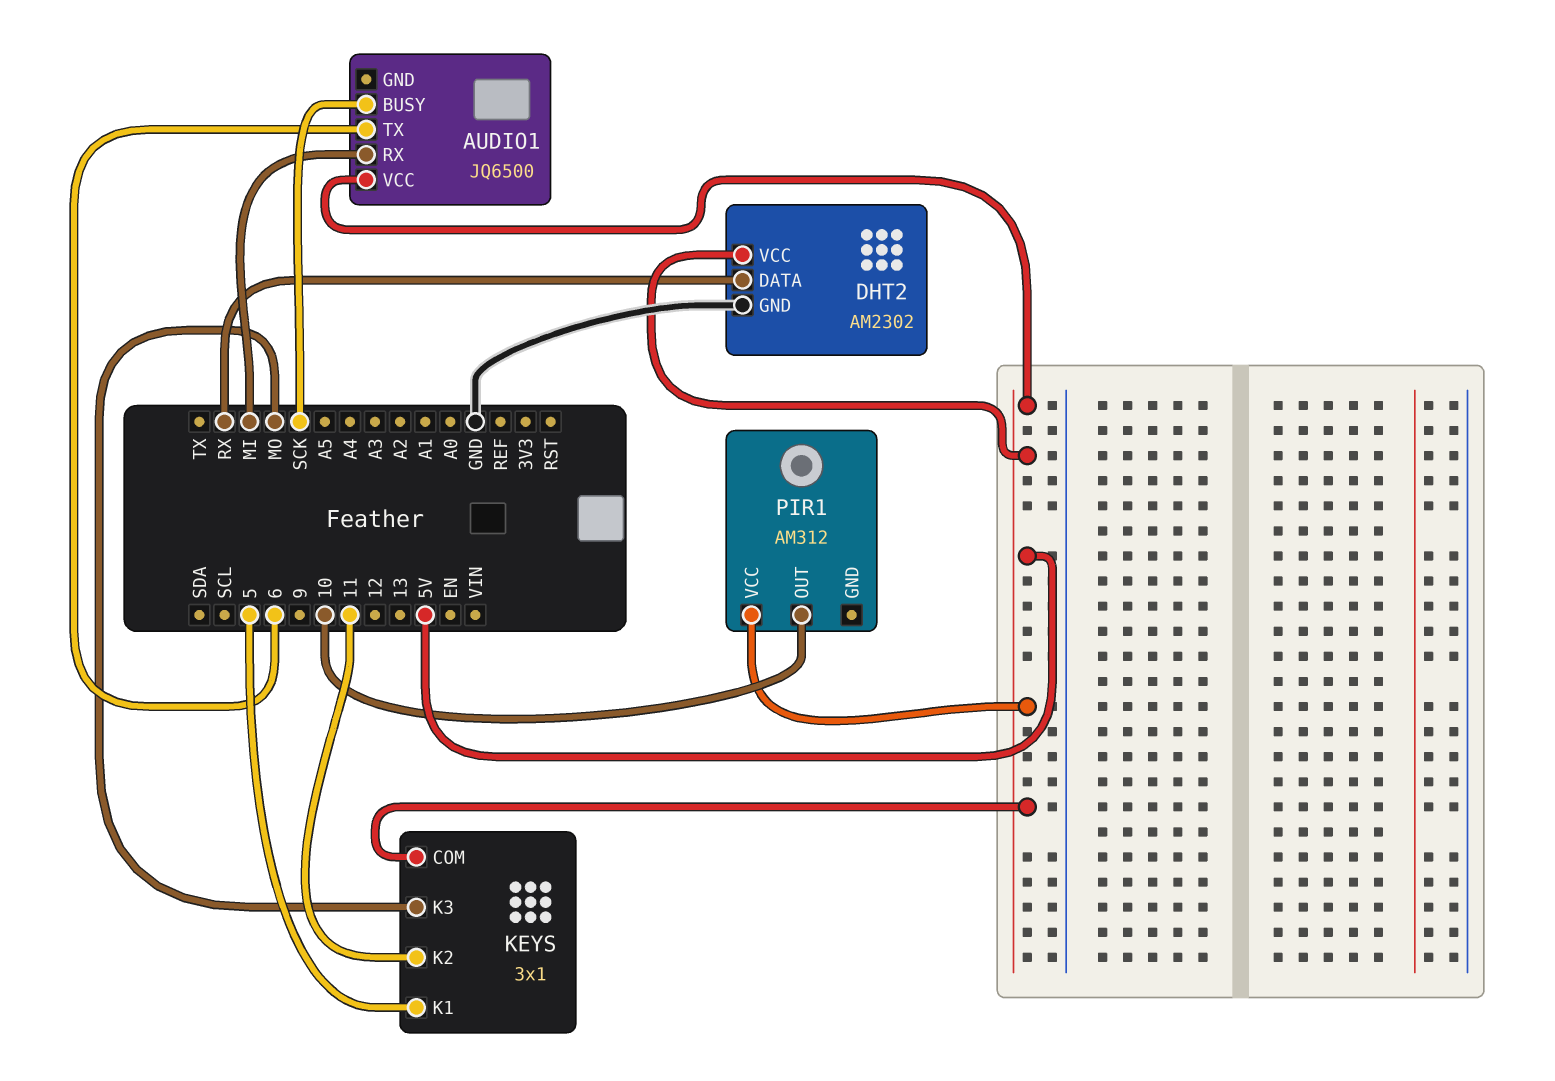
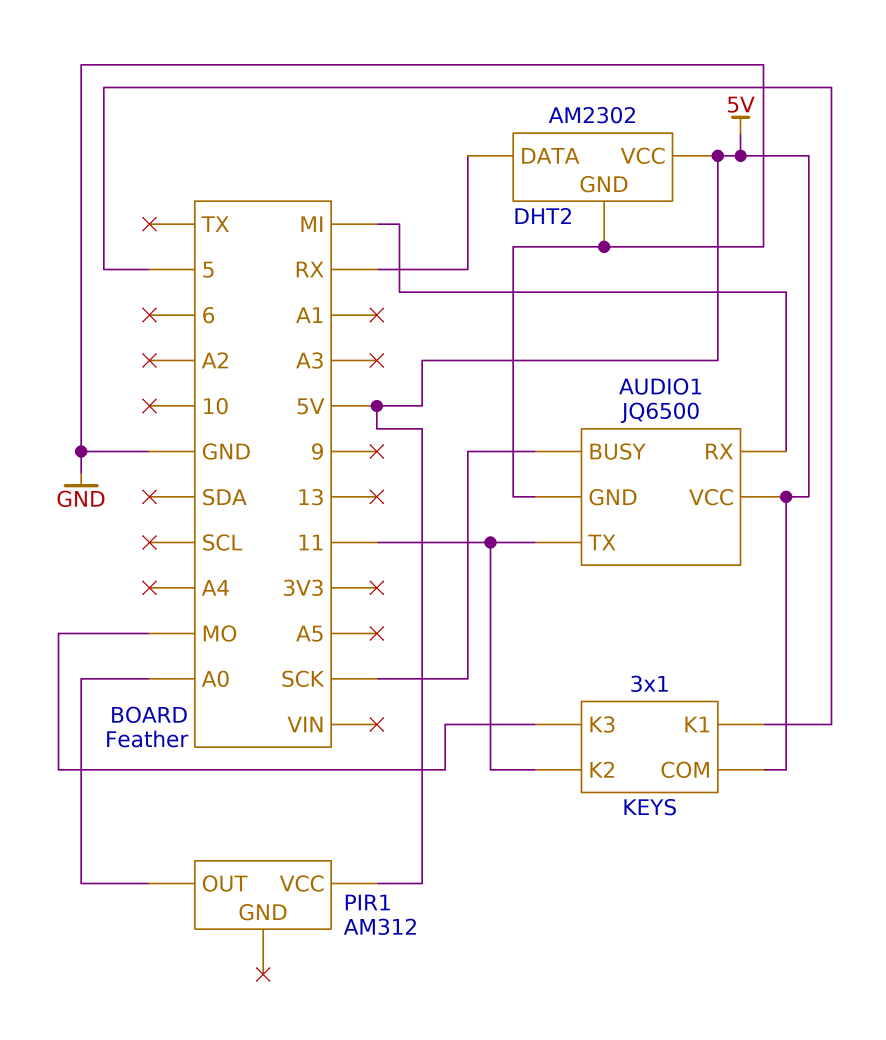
AUDIO1 pin GND: none -> GND
AUDIO1 pin TX: 6 -> 11
PIR1 pin OUT: 10 -> A0

